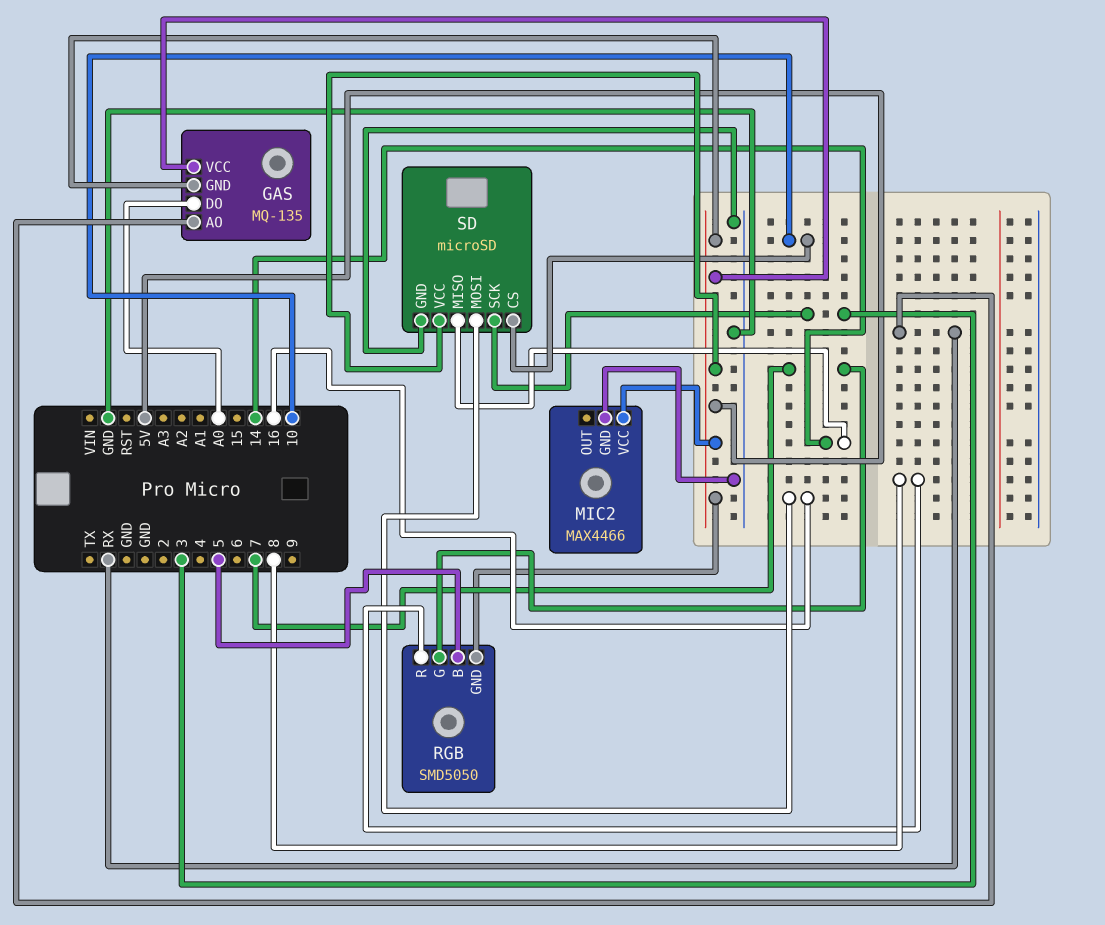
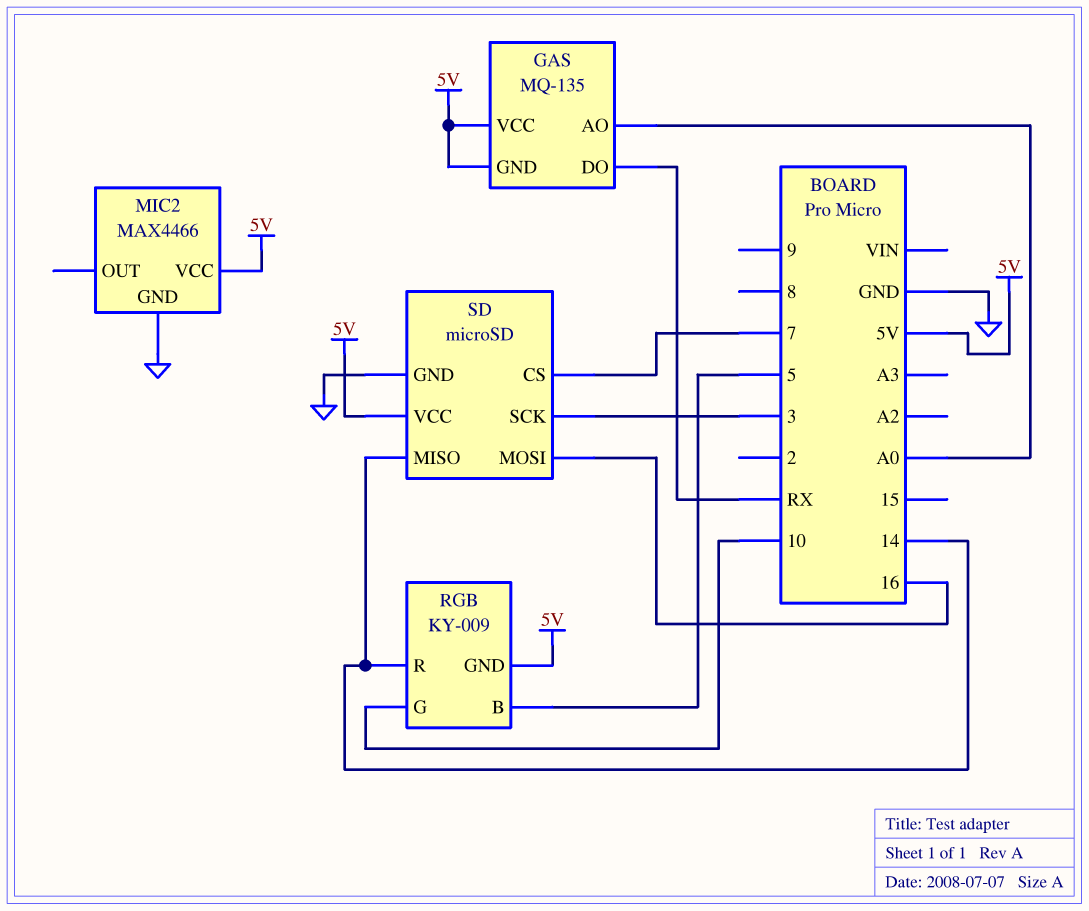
GAS pin AO: RX -> A0
GAS pin DO: A0 -> RX
RGB: SMD5050 -> KY-009
RGB pin G: 7 -> 10
RGB pin R: 8 -> 14
SD pin CS: 10 -> 7

